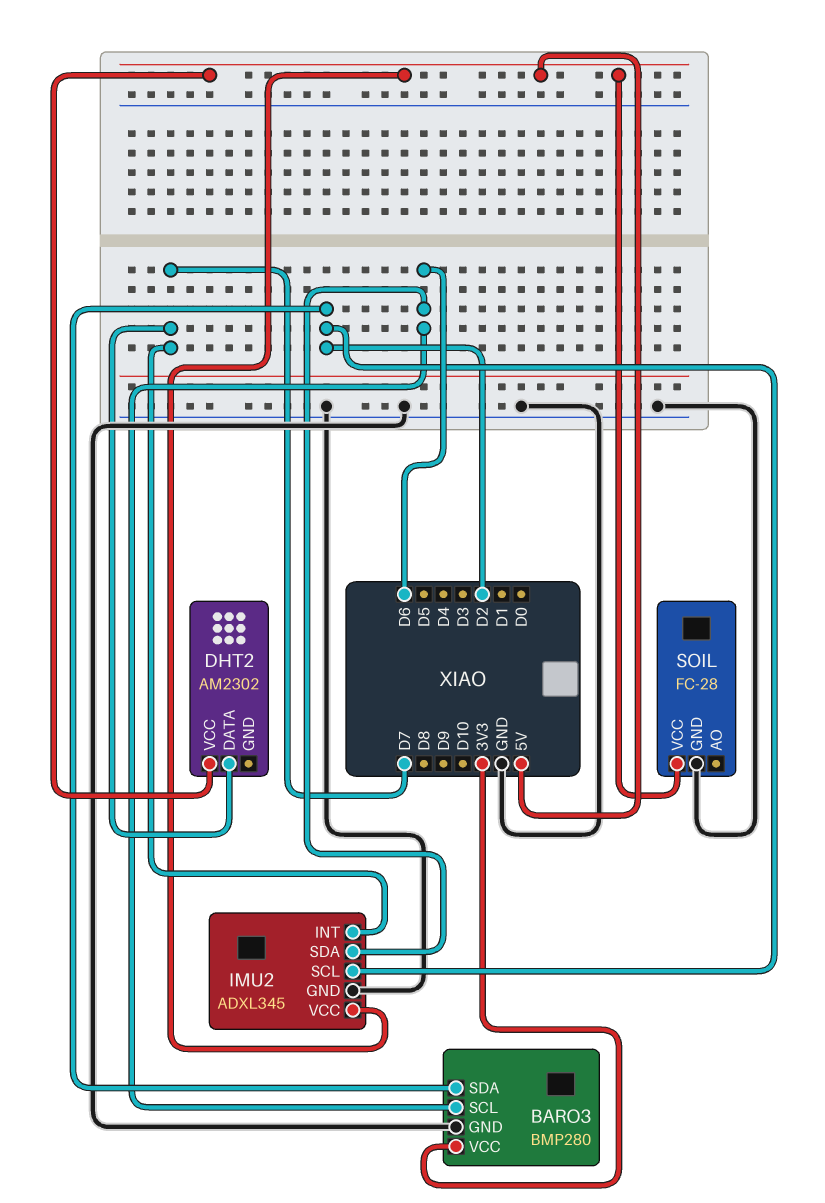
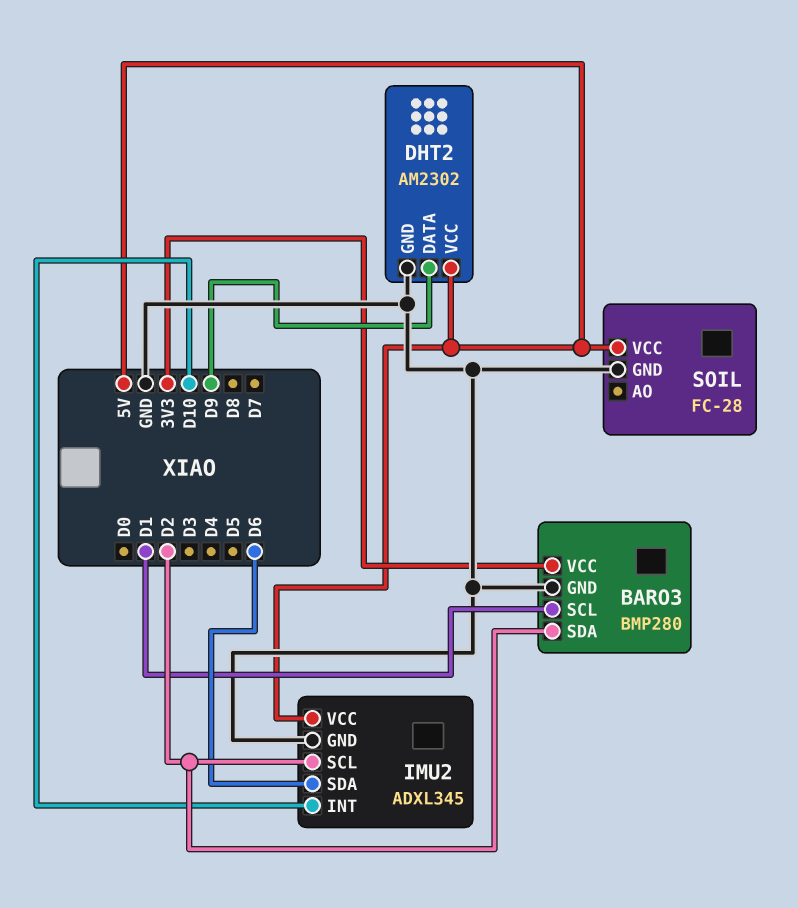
BARO3 pin SCL: D6 -> D1
DHT2 pin DATA: D7 -> D9
DHT2 pin GND: none -> GND
IMU2 pin INT: D7 -> D10

